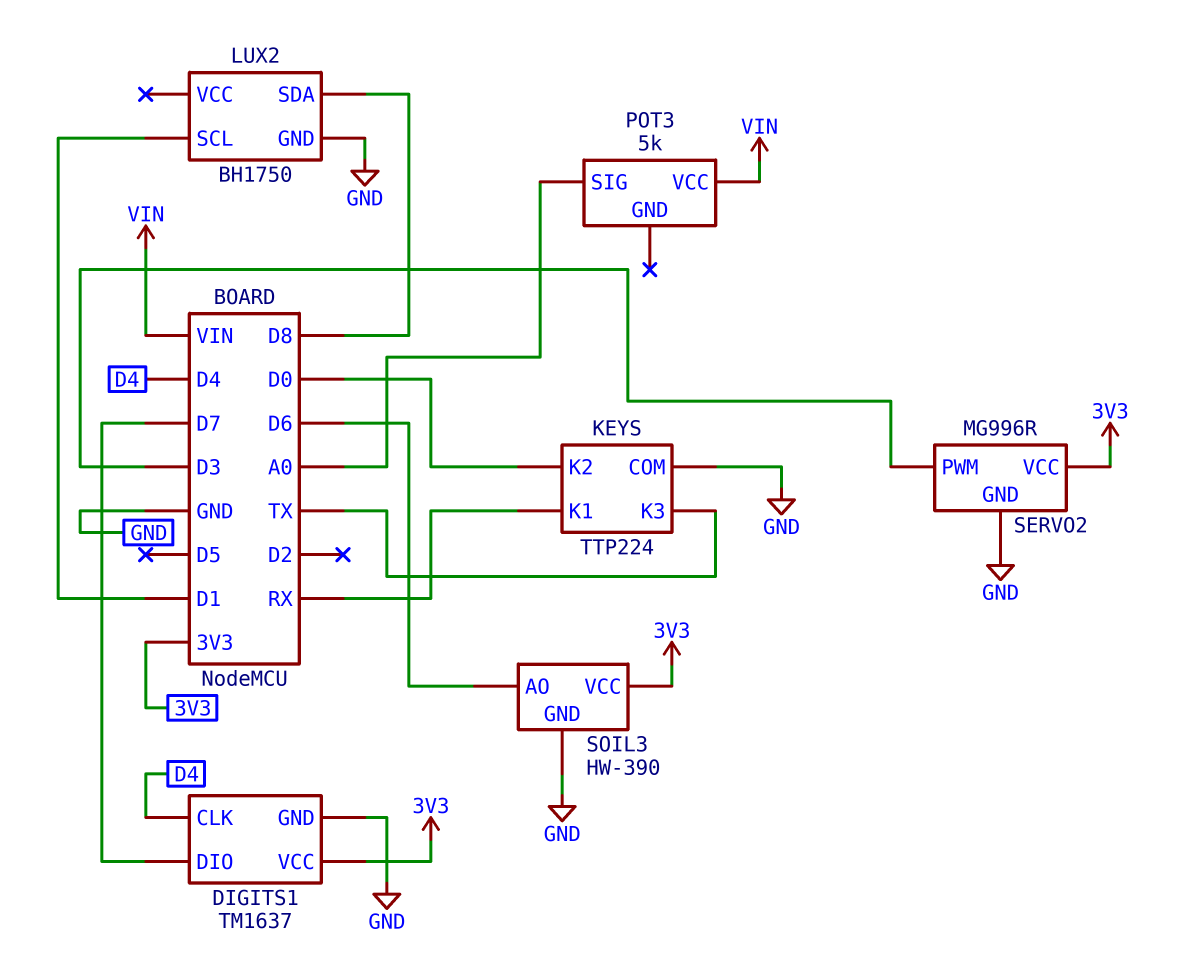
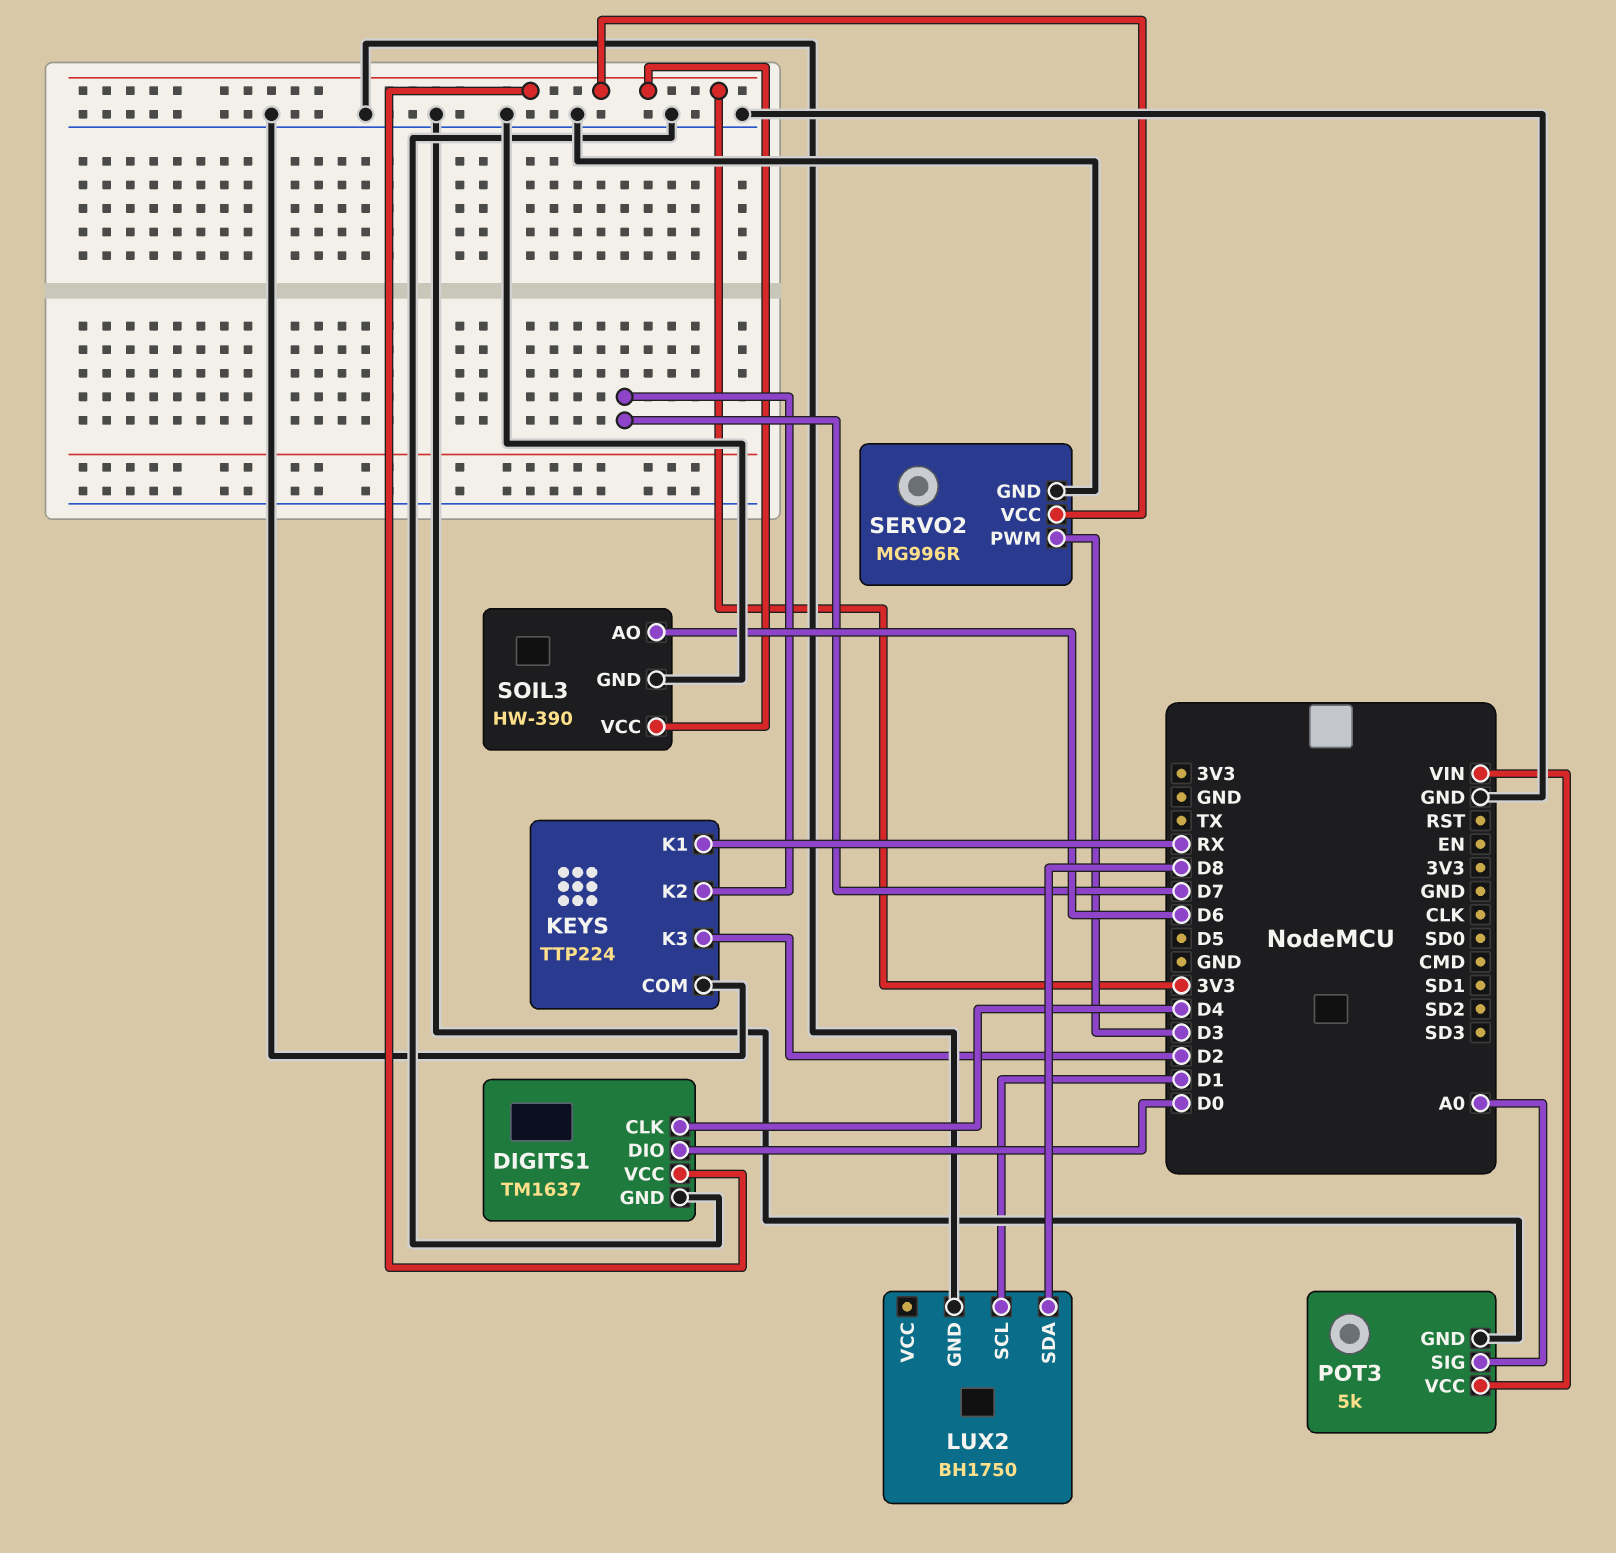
DIGITS1 pin DIO: D7 -> D0
KEYS pin K2: D0 -> D7
KEYS pin K3: TX -> D2
POT3 pin GND: none -> GND

